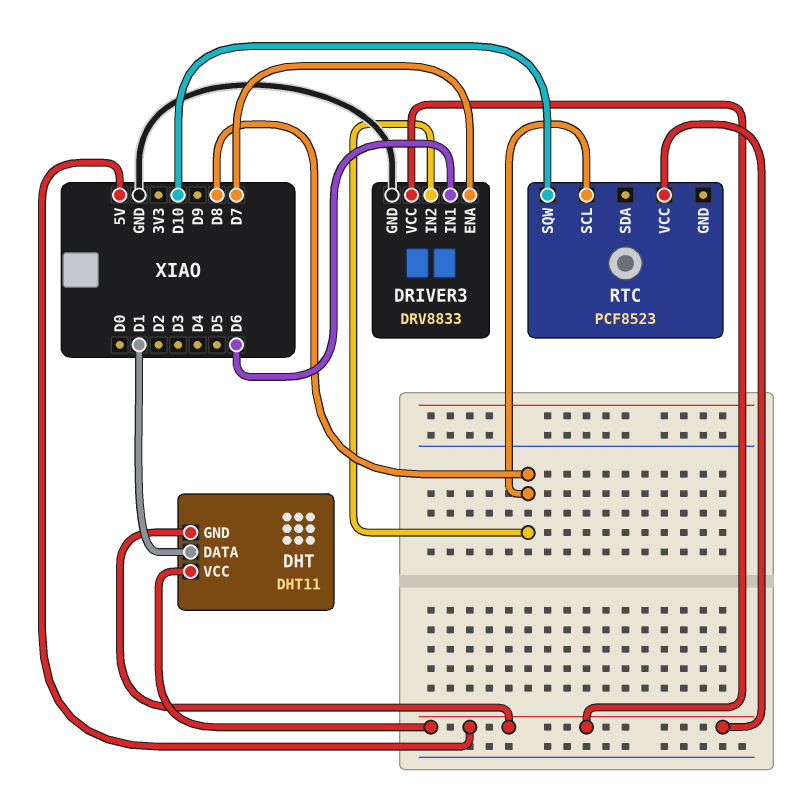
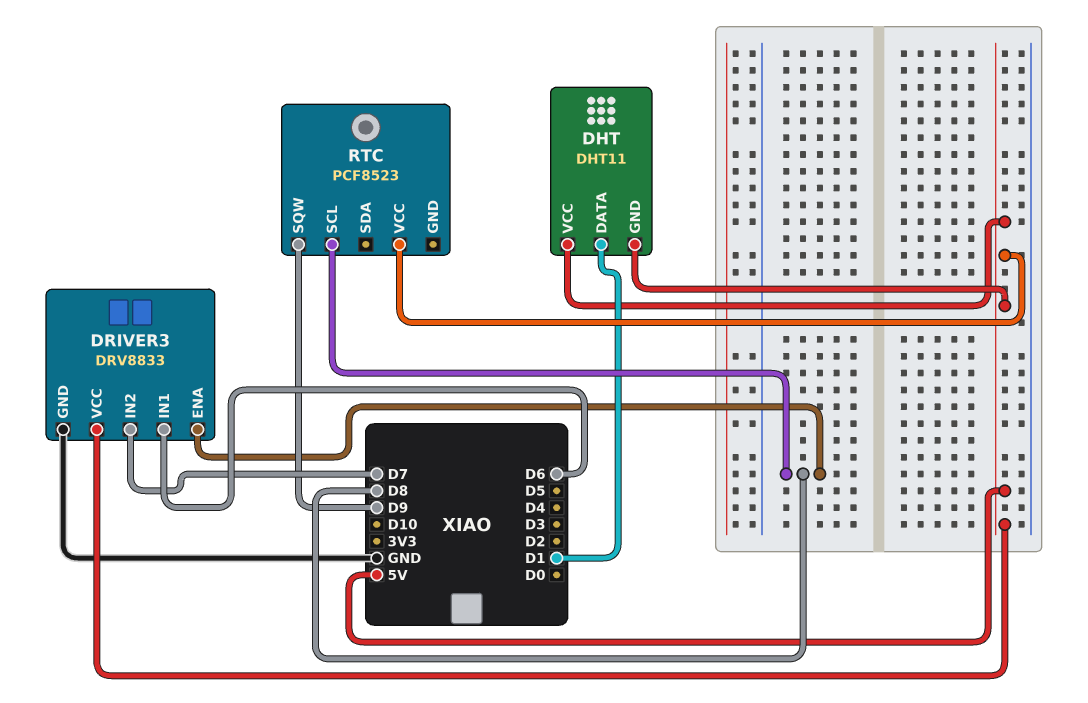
DRIVER3 pin ENA: D7 -> D8
DRIVER3 pin IN2: D8 -> D7
RTC pin SQW: D10 -> D9

